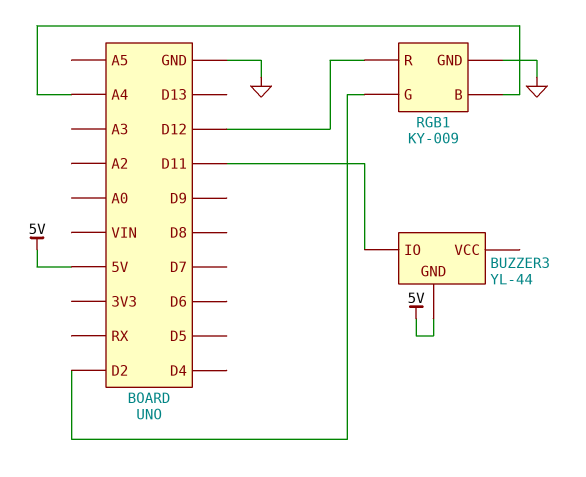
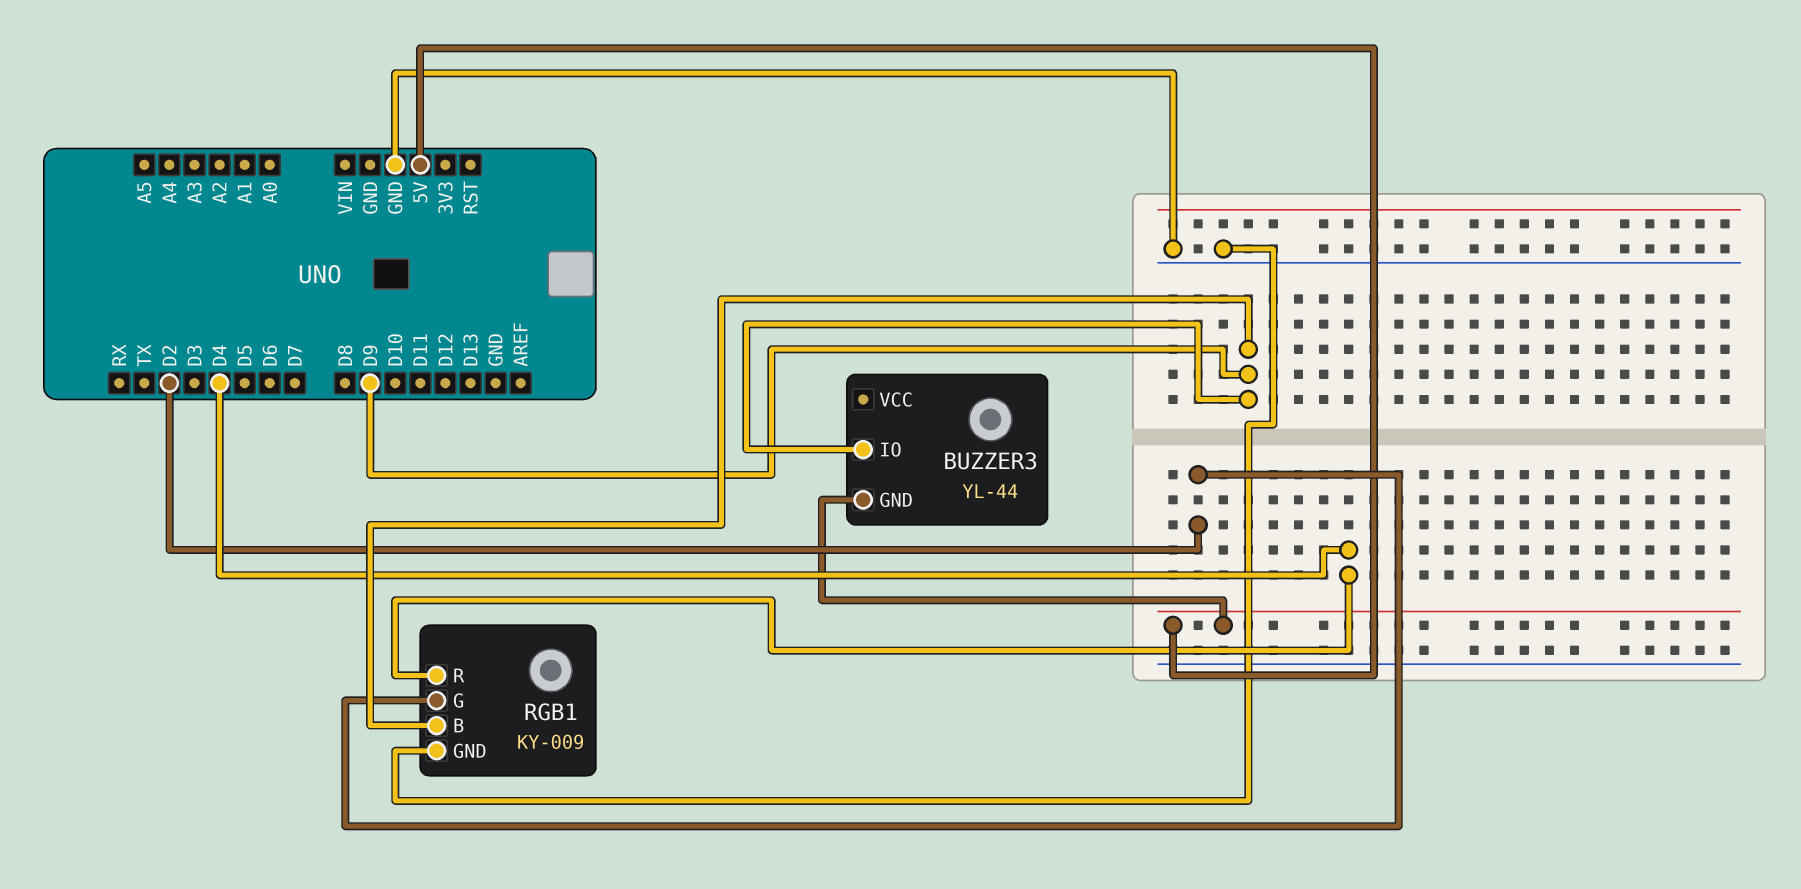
BUZZER3 pin IO: D11 -> D9
RGB1 pin B: A4 -> D9
RGB1 pin R: D12 -> D4

